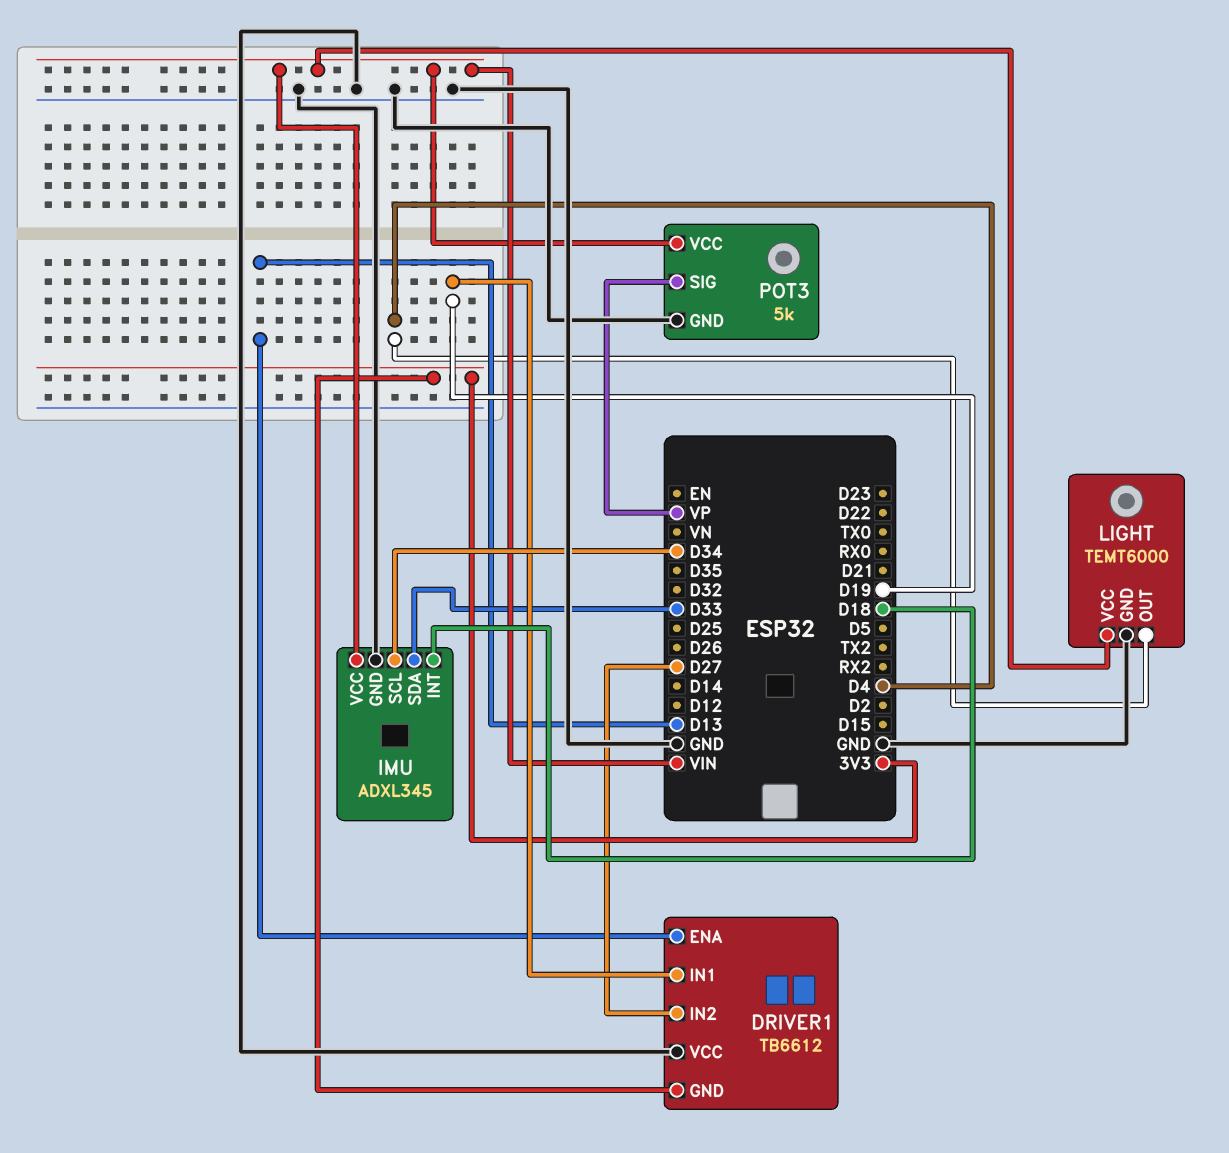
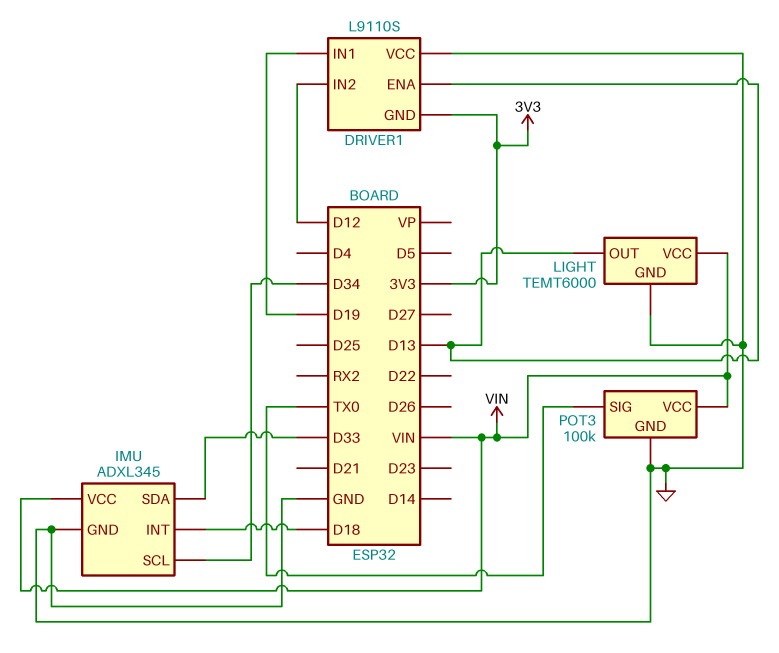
DRIVER1: TB6612 -> L9110S
DRIVER1 pin IN2: D27 -> D12
LIGHT pin OUT: D4 -> D13
POT3: 5k -> 100k
POT3 pin SIG: VP -> TX0

